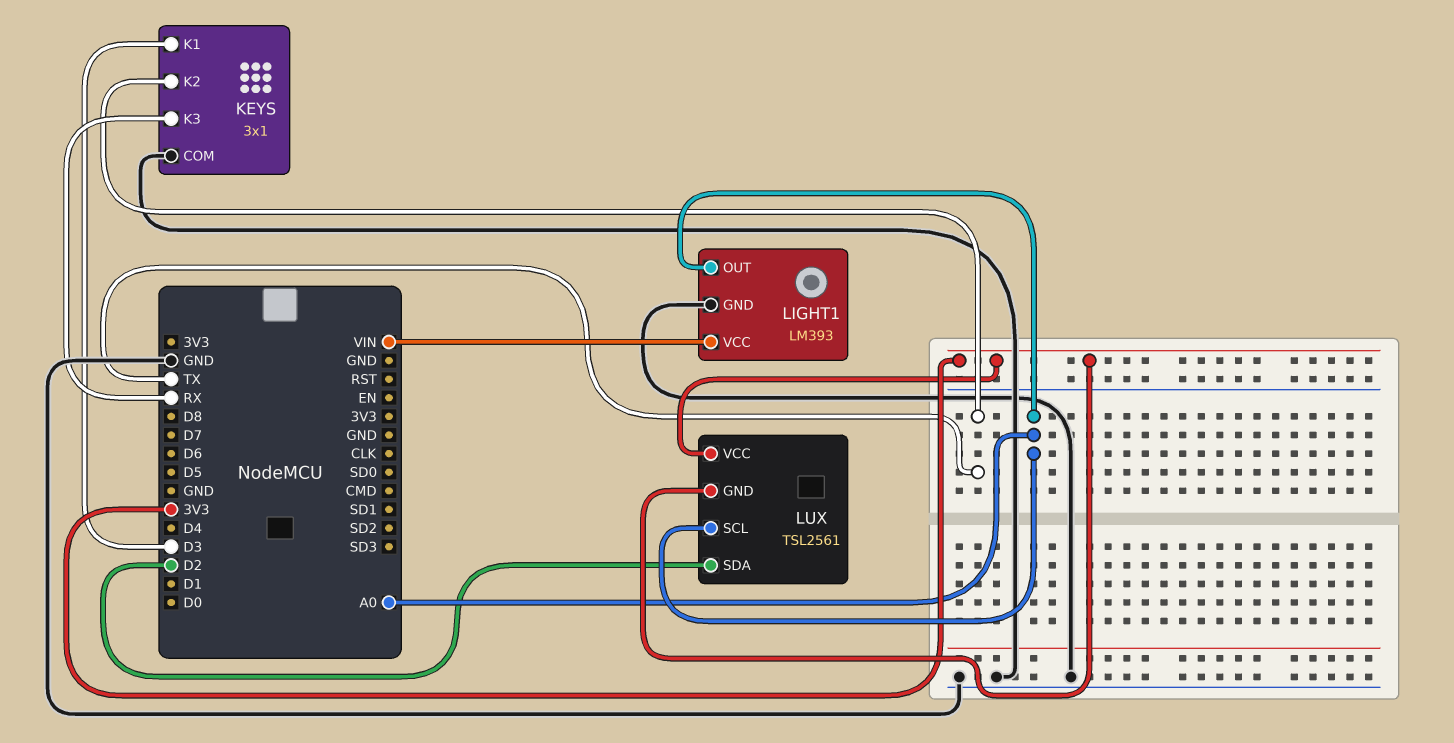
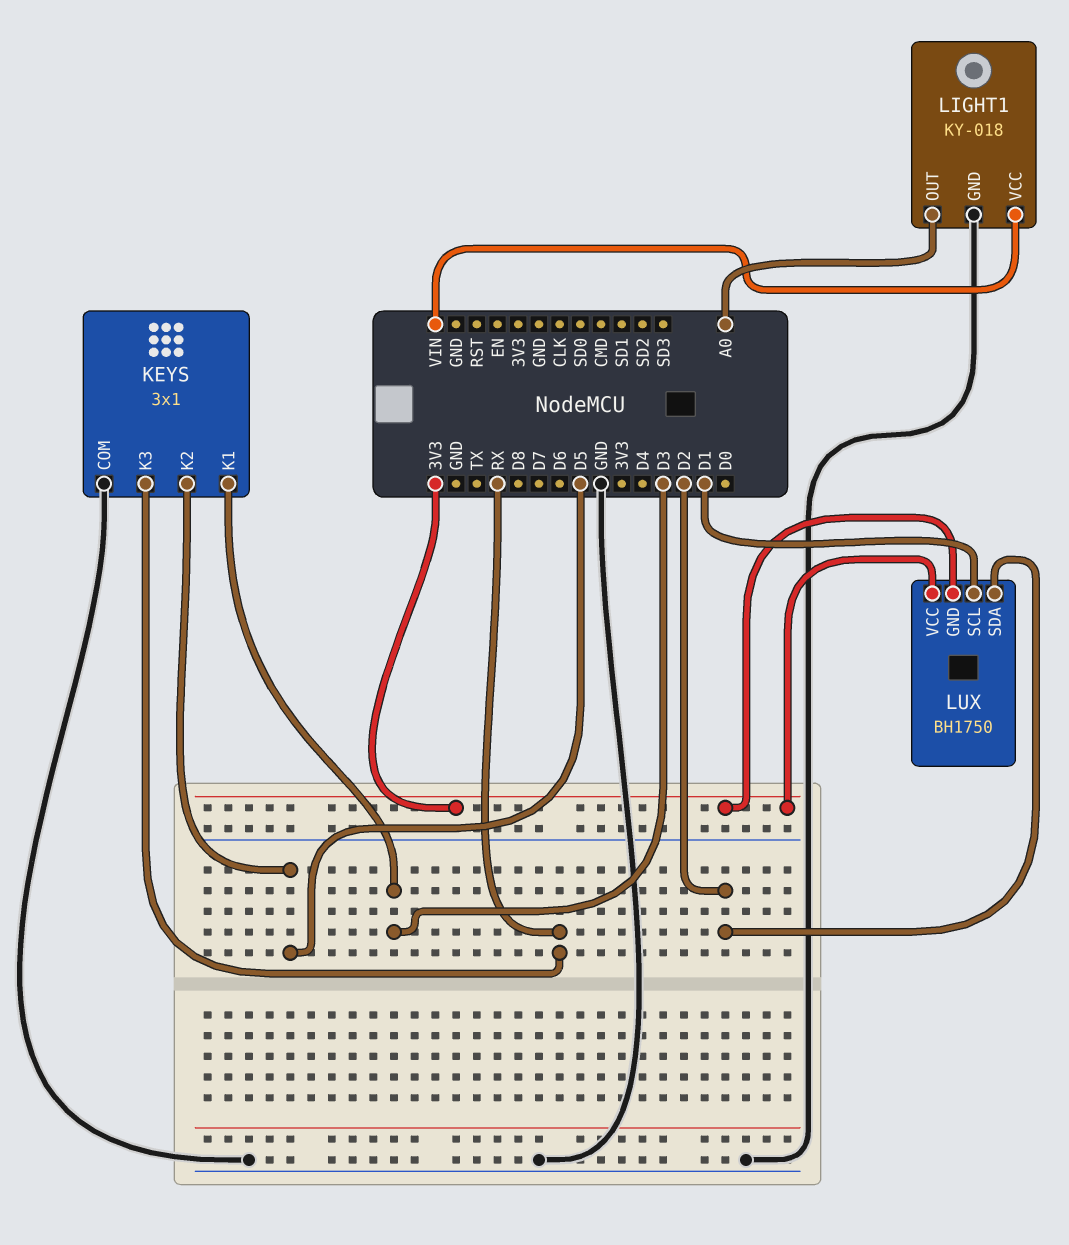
KEYS pin K2: TX -> D5
LIGHT1: LM393 -> KY-018
LUX: TSL2561 -> BH1750
LUX pin SCL: A0 -> D1

